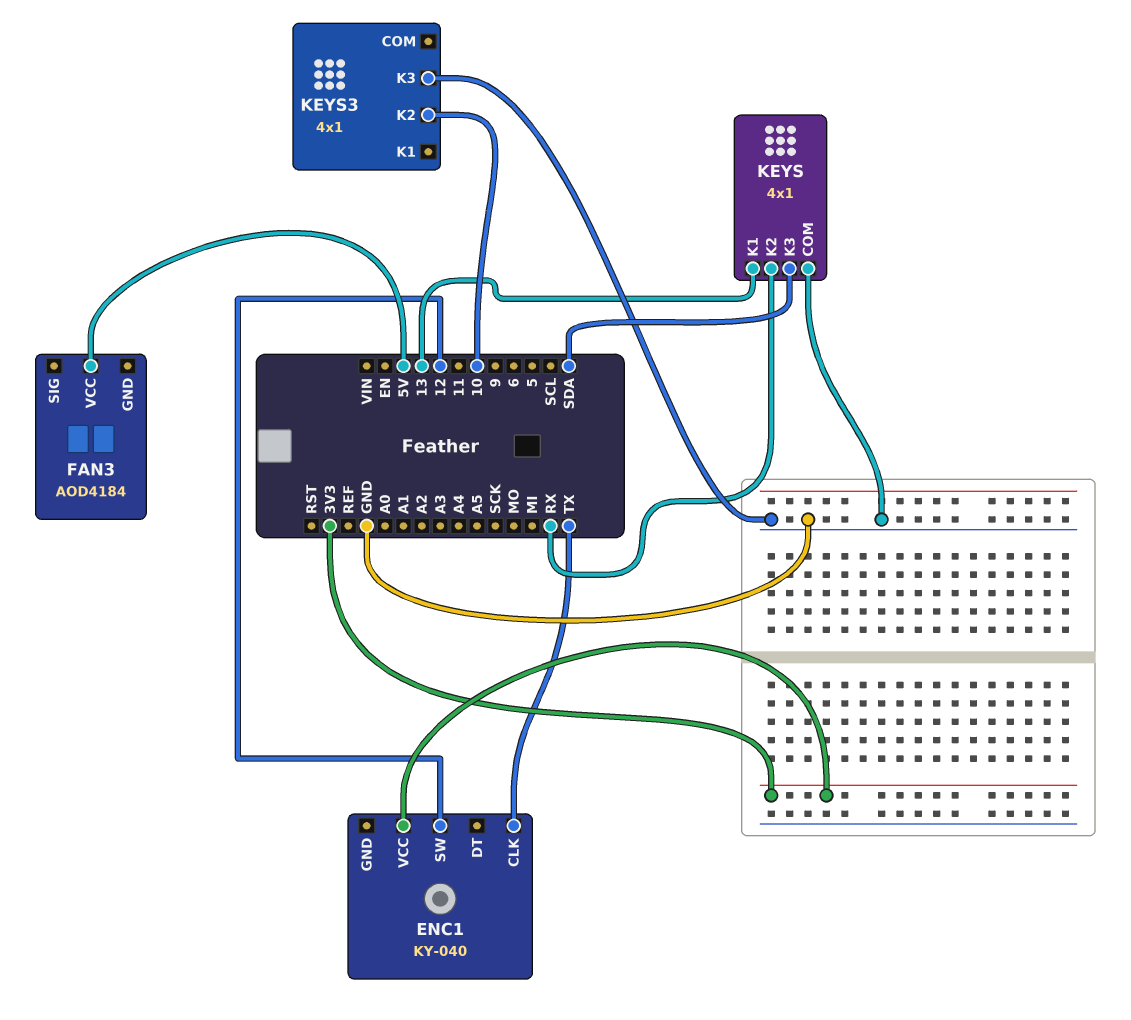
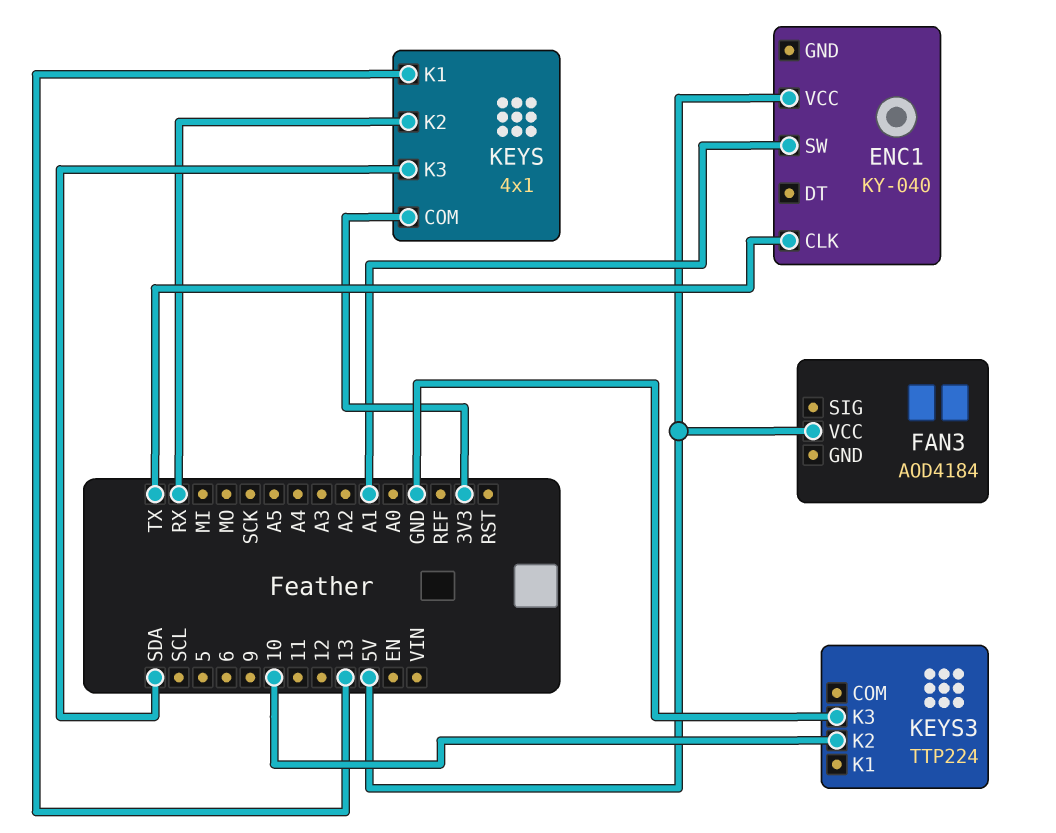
ENC1 pin SW: 12 -> A1
ENC1 pin VCC: 3V3 -> 5V
KEYS pin COM: GND -> 3V3
KEYS3: 4x1 -> TTP224

